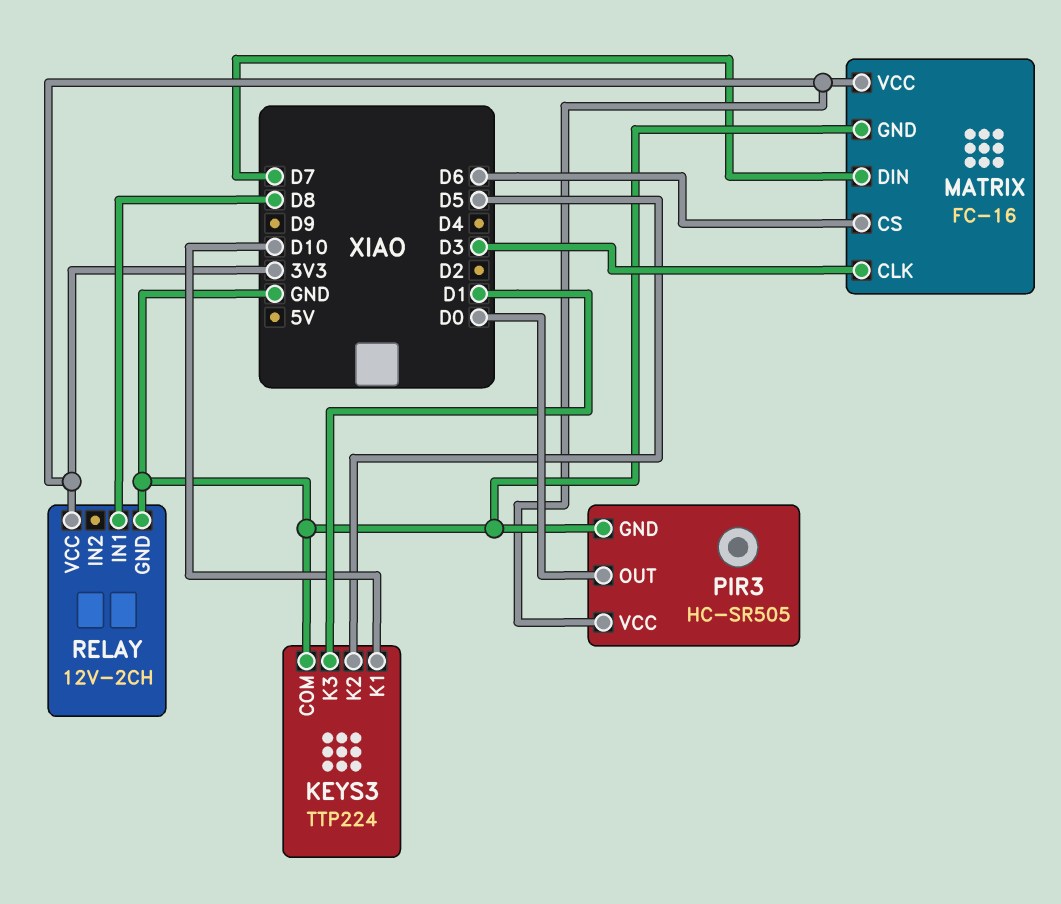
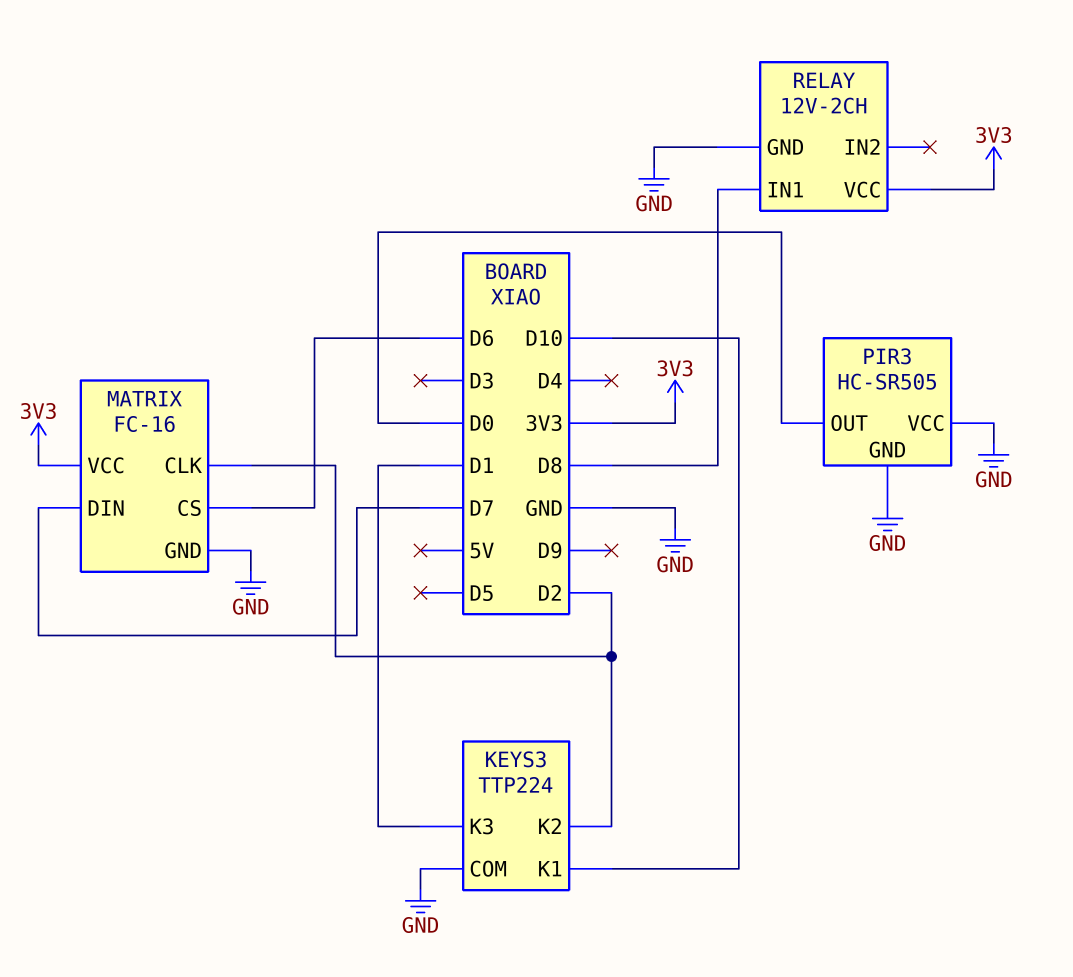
KEYS3 pin K2: D5 -> D2
MATRIX pin CLK: D3 -> D2
PIR3 pin VCC: 3V3 -> GND

